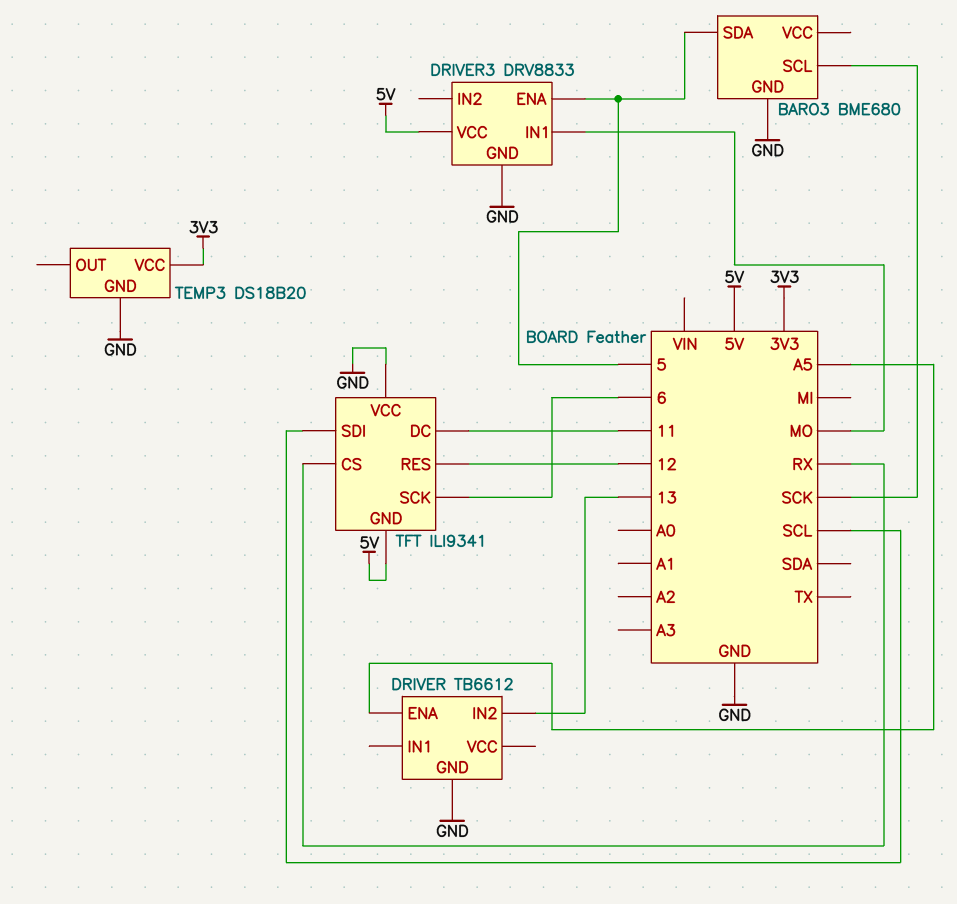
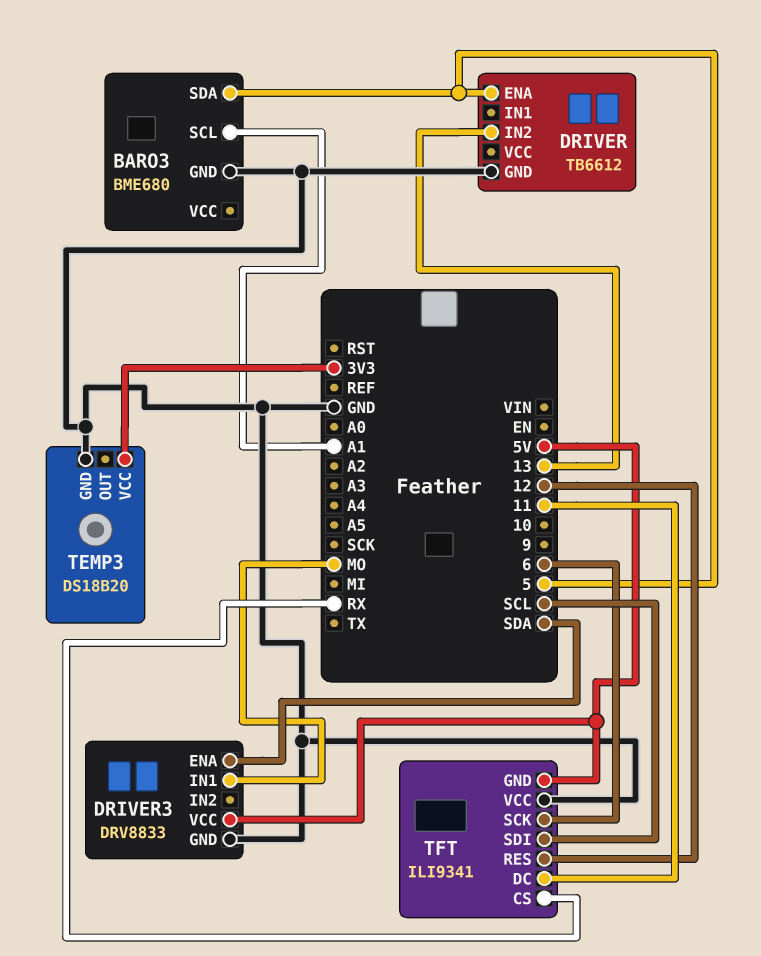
BARO3 pin SCL: SCK -> A1
DRIVER pin ENA: A5 -> 5
DRIVER3 pin ENA: 5 -> SDA

